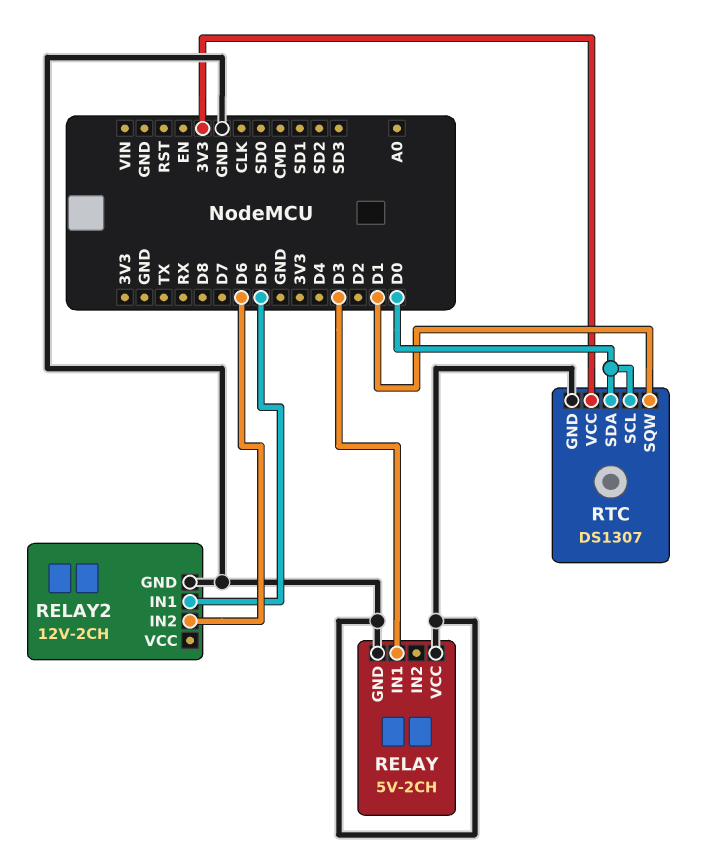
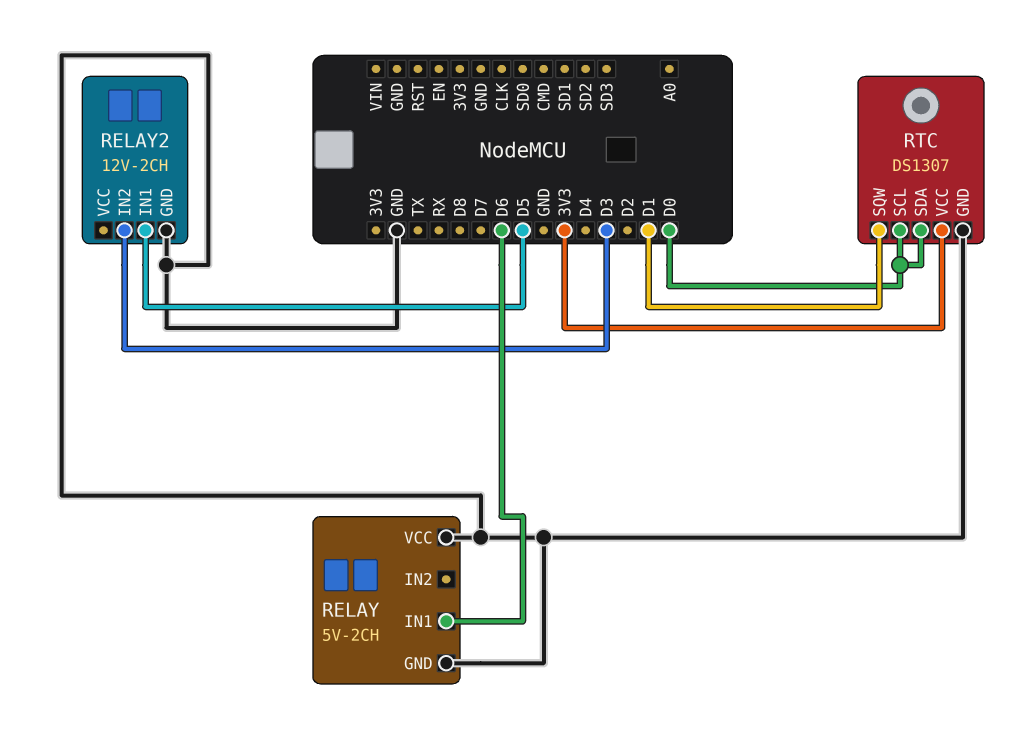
RELAY pin IN1: D3 -> D6
RELAY2 pin IN2: D6 -> D3

